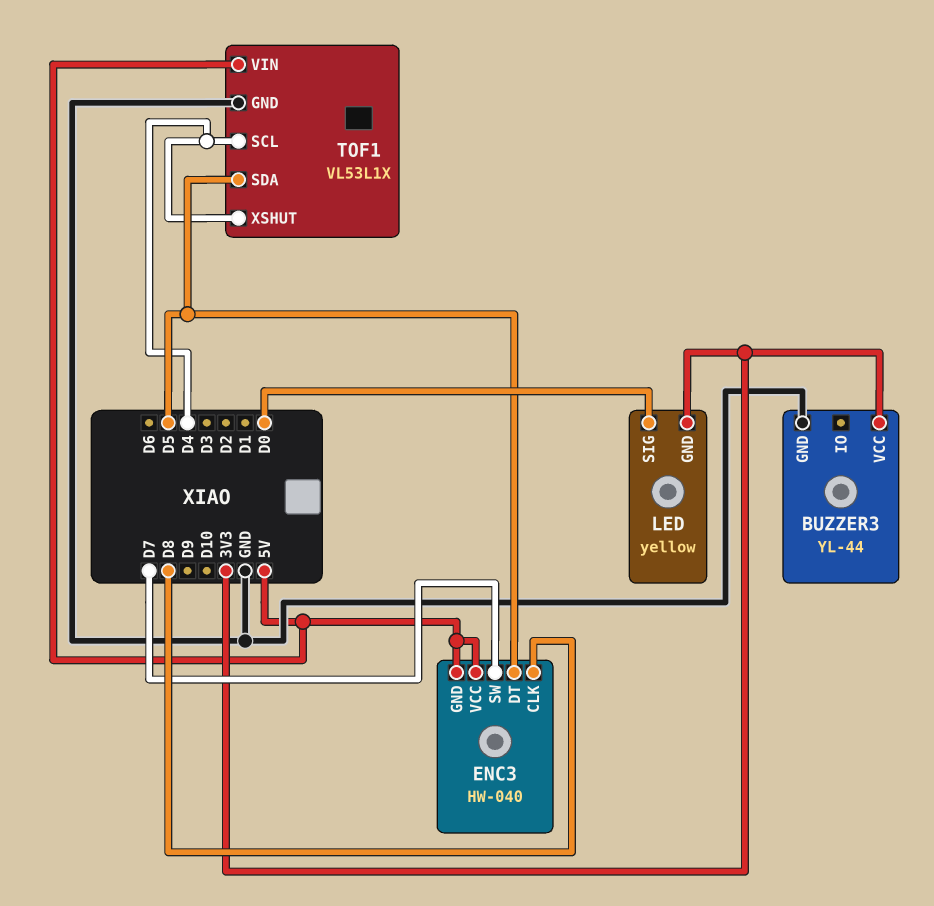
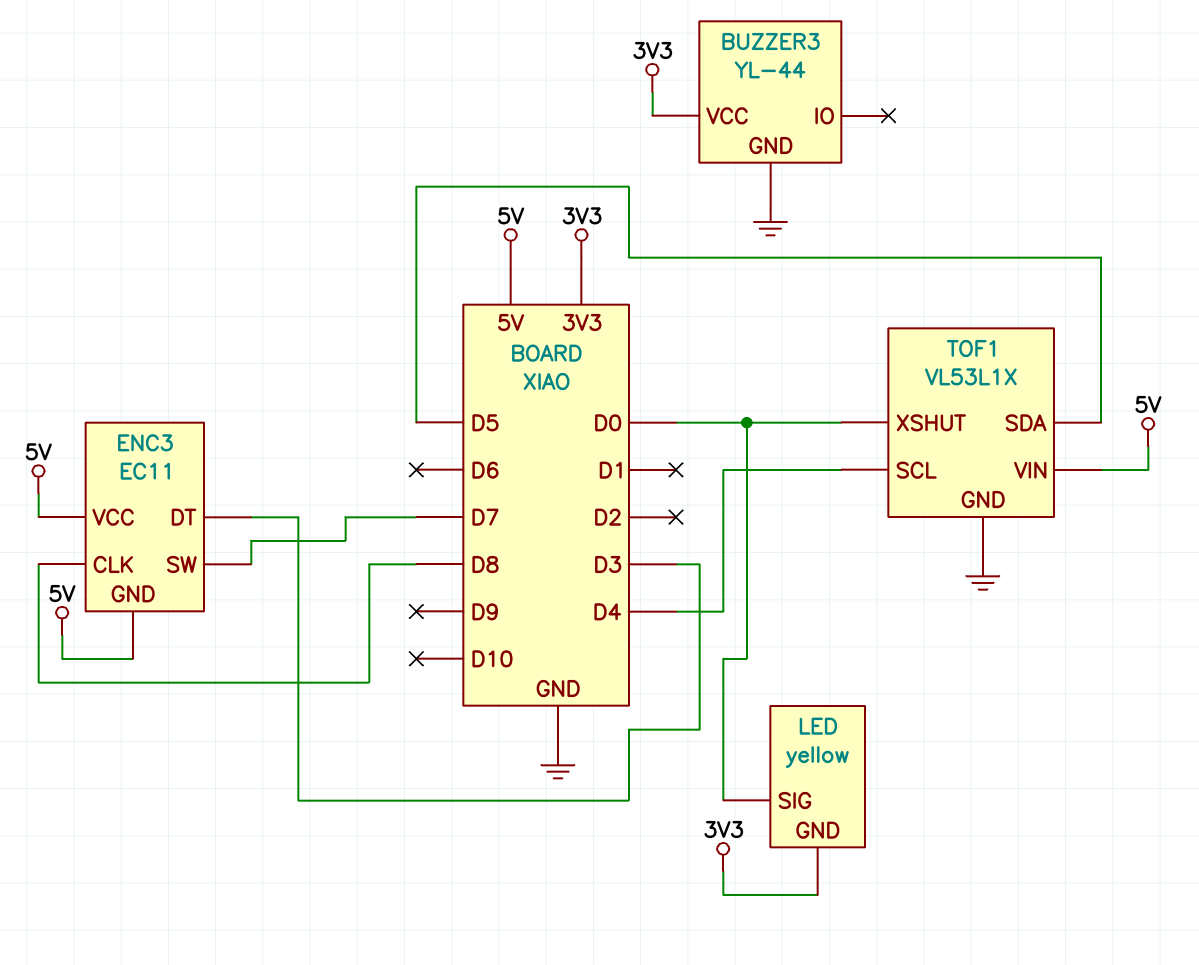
ENC3: HW-040 -> EC11
ENC3 pin DT: D5 -> D3
TOF1 pin XSHUT: D4 -> D0

